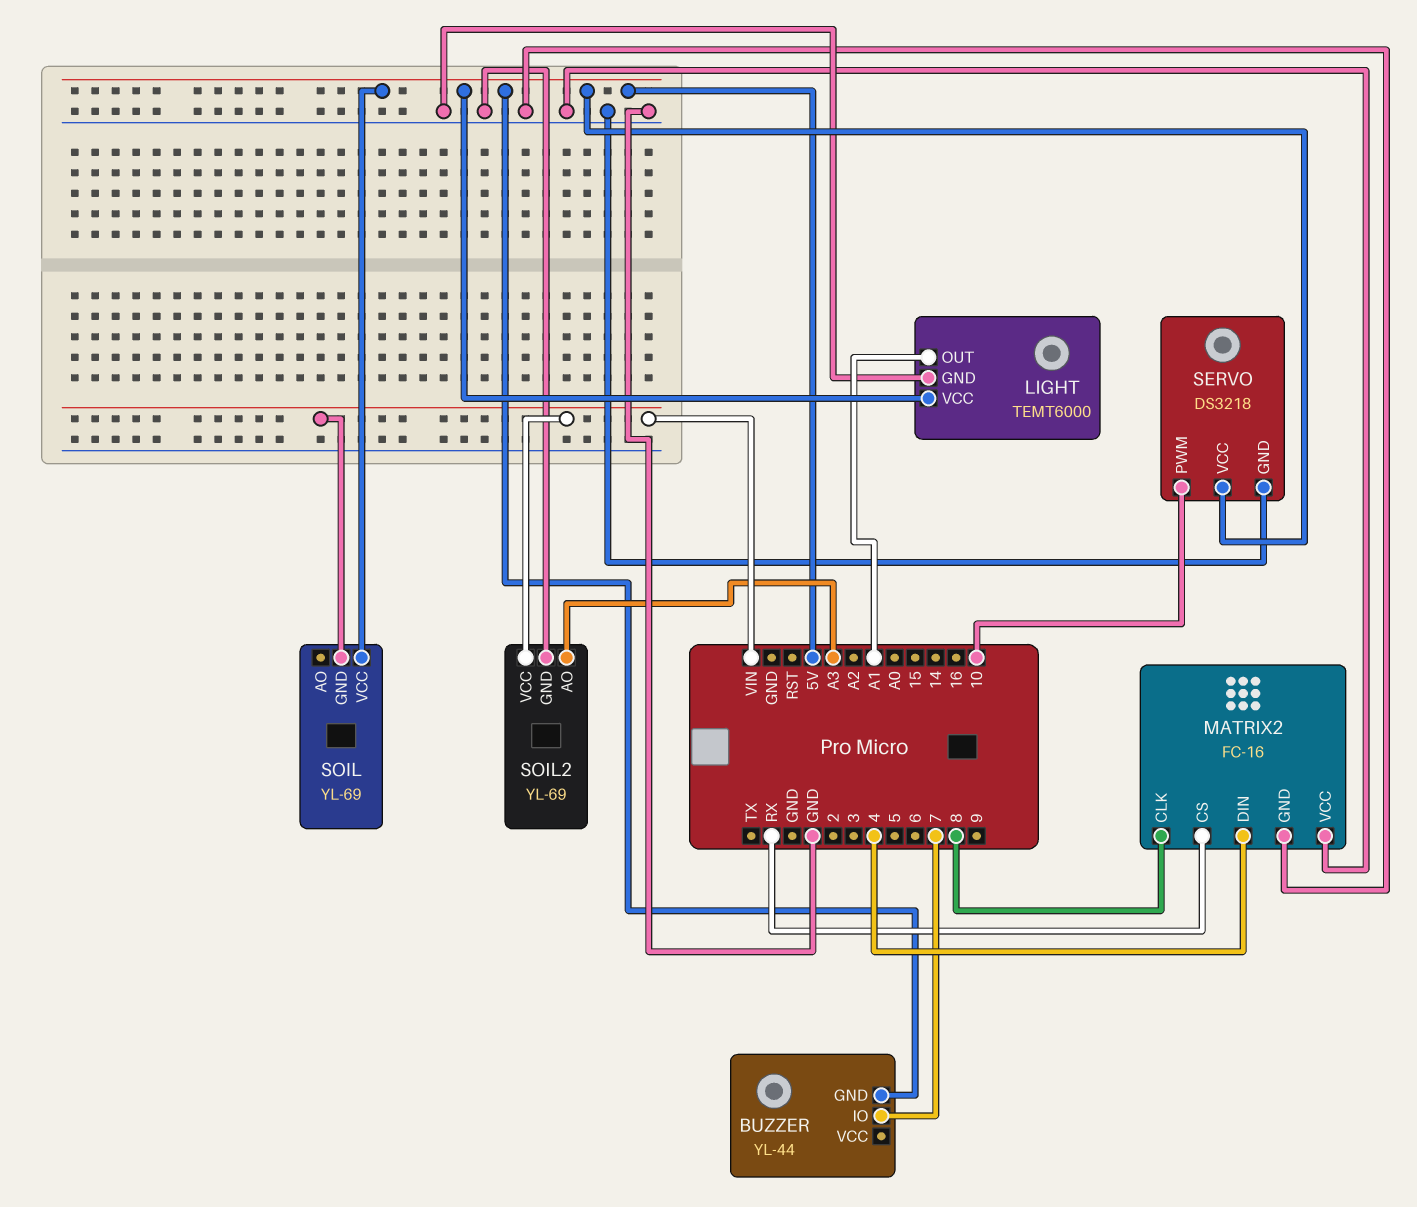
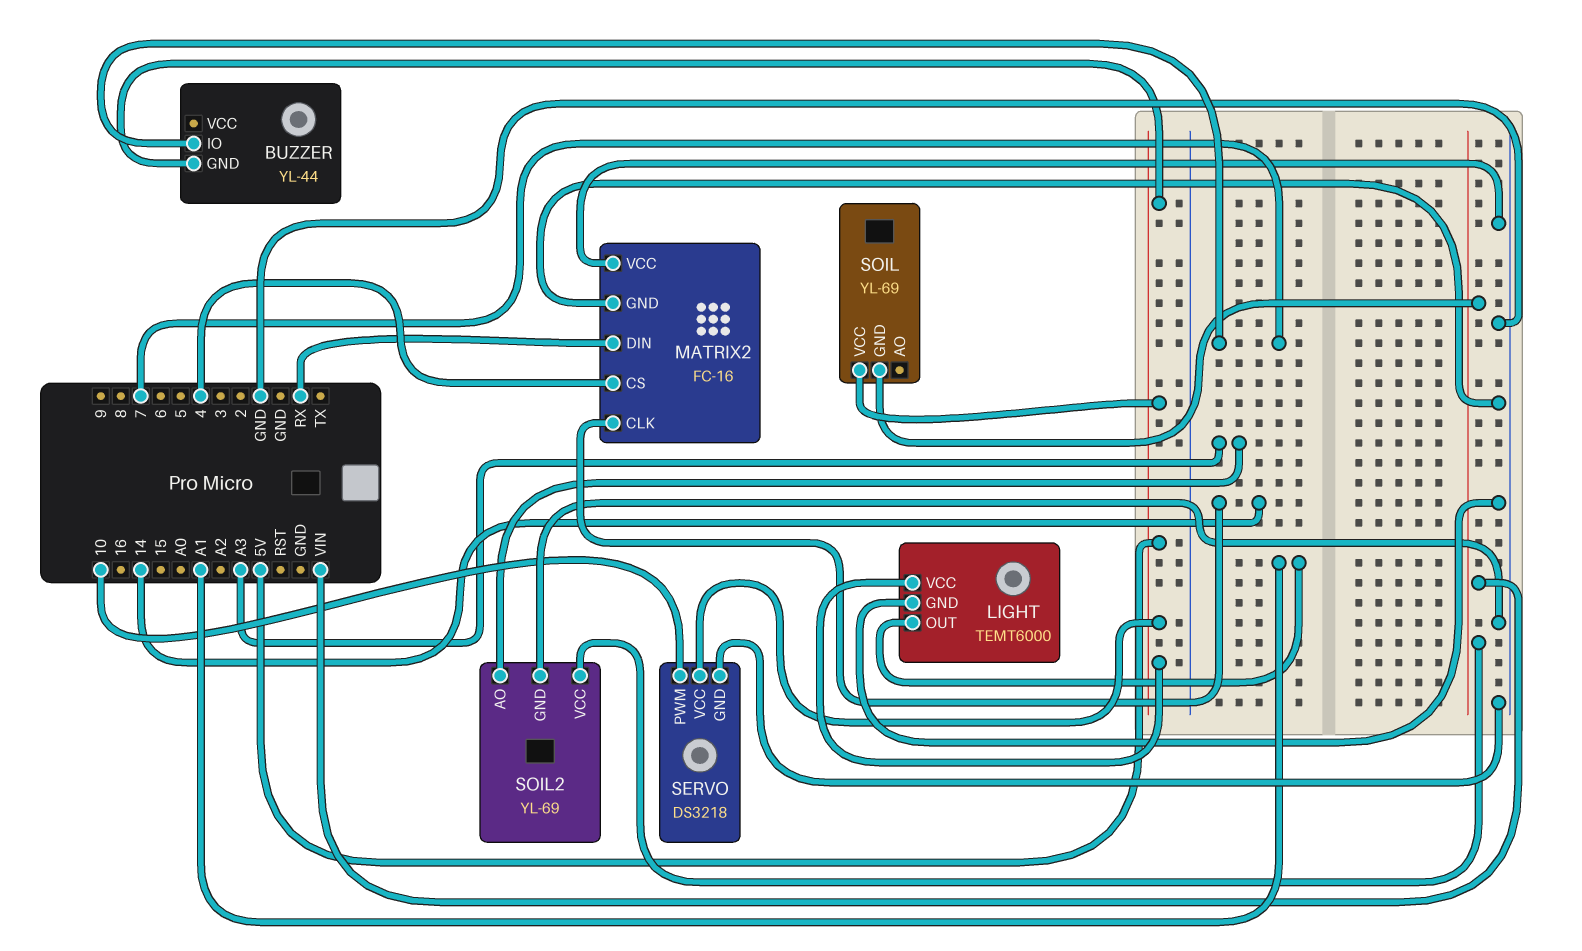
MATRIX2 pin CLK: 8 -> 14
MATRIX2 pin CS: RX -> 4
MATRIX2 pin DIN: 4 -> RX

